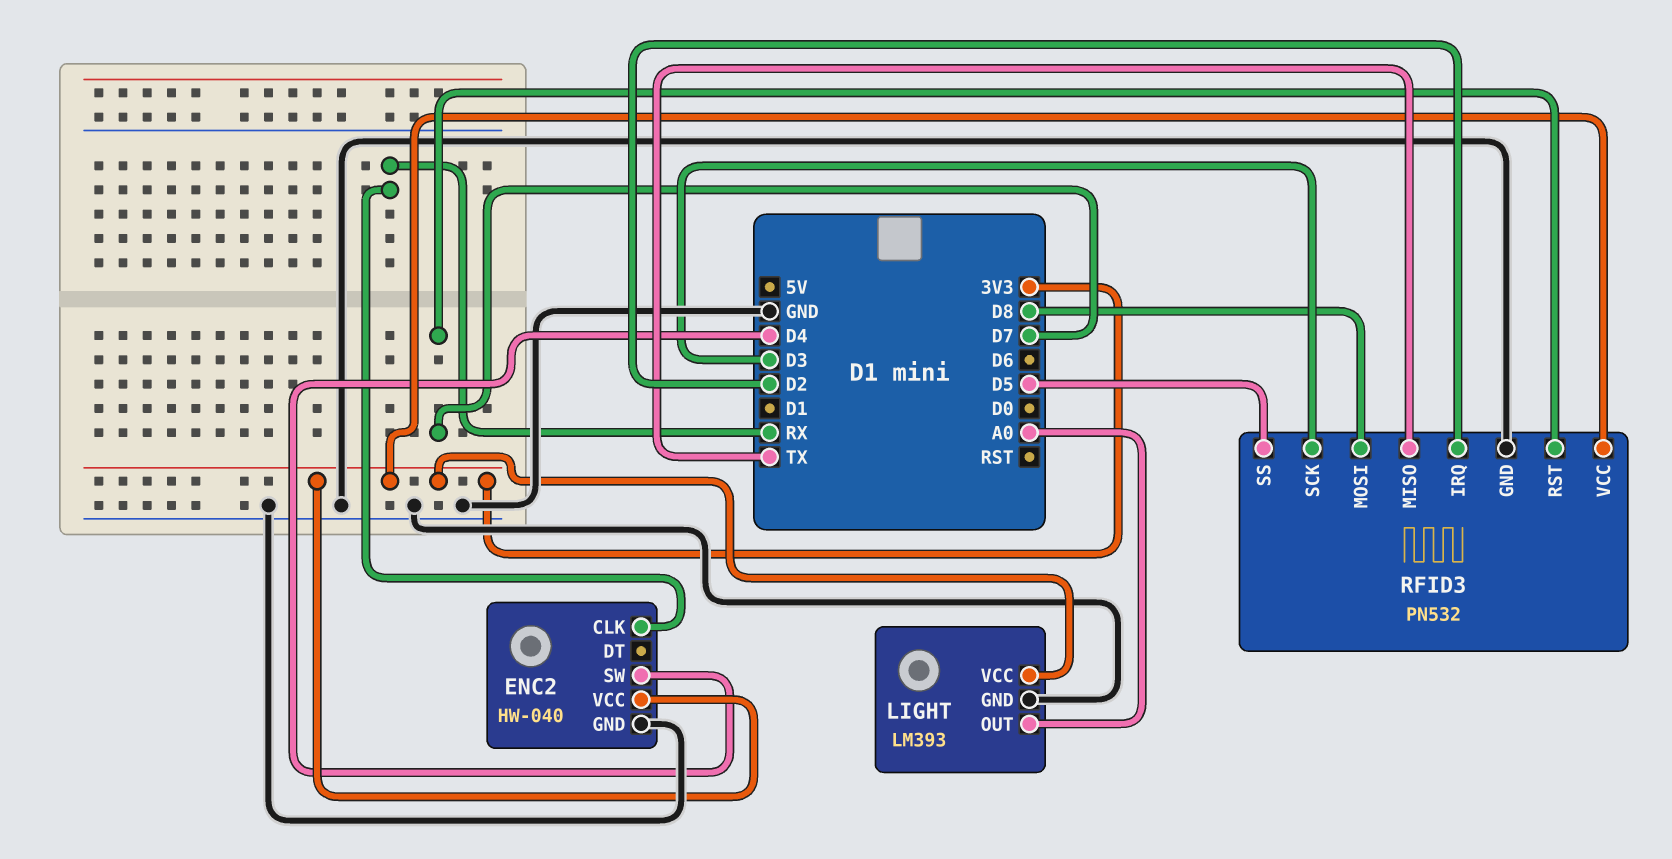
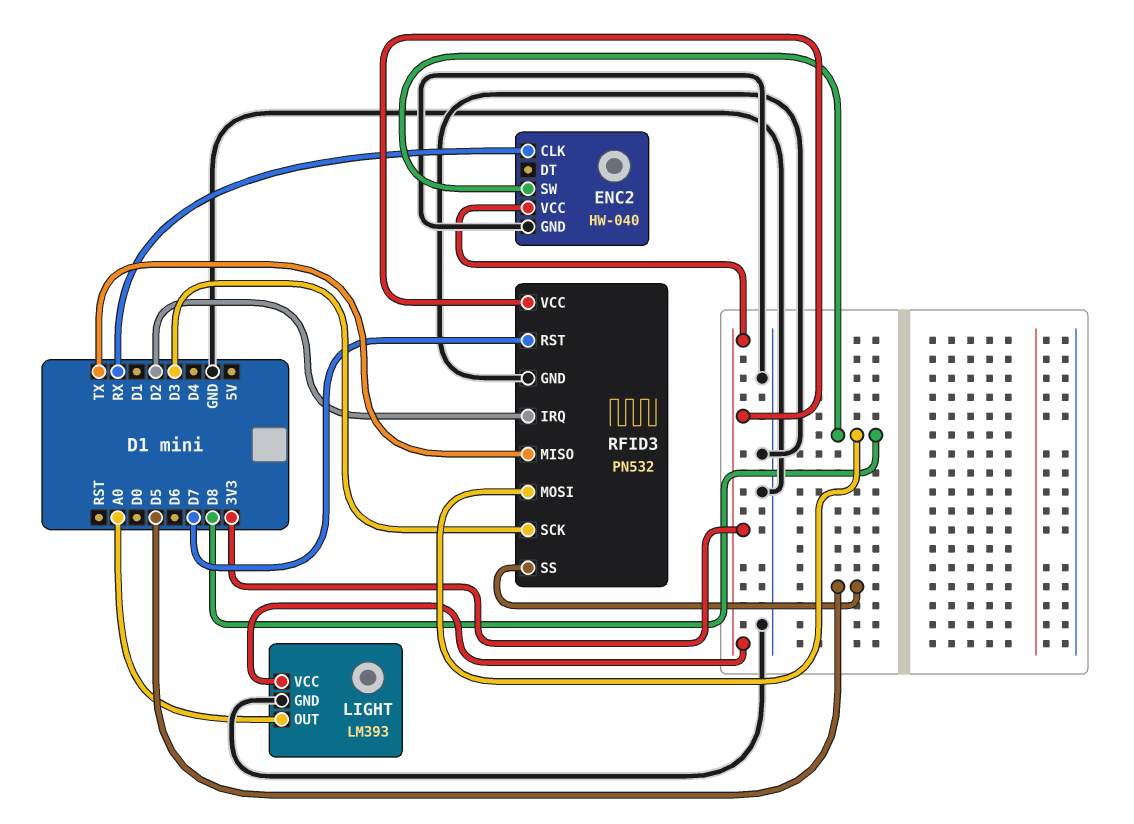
ENC2 pin SW: D4 -> D8

